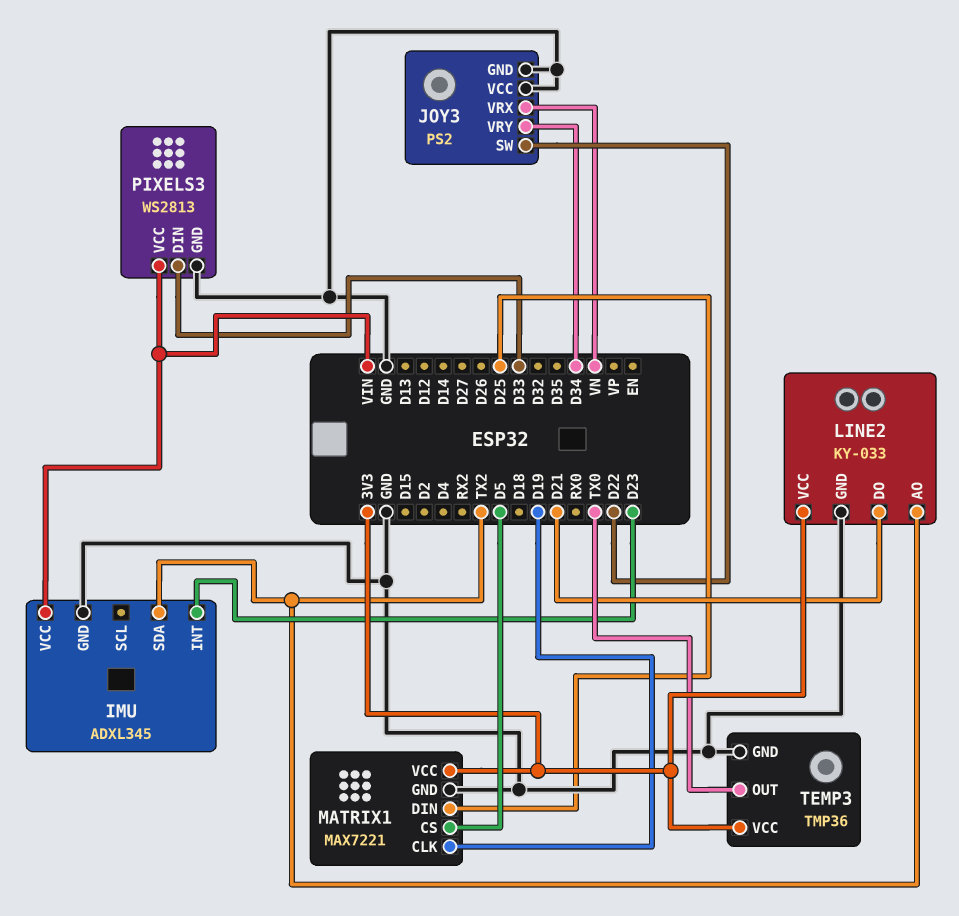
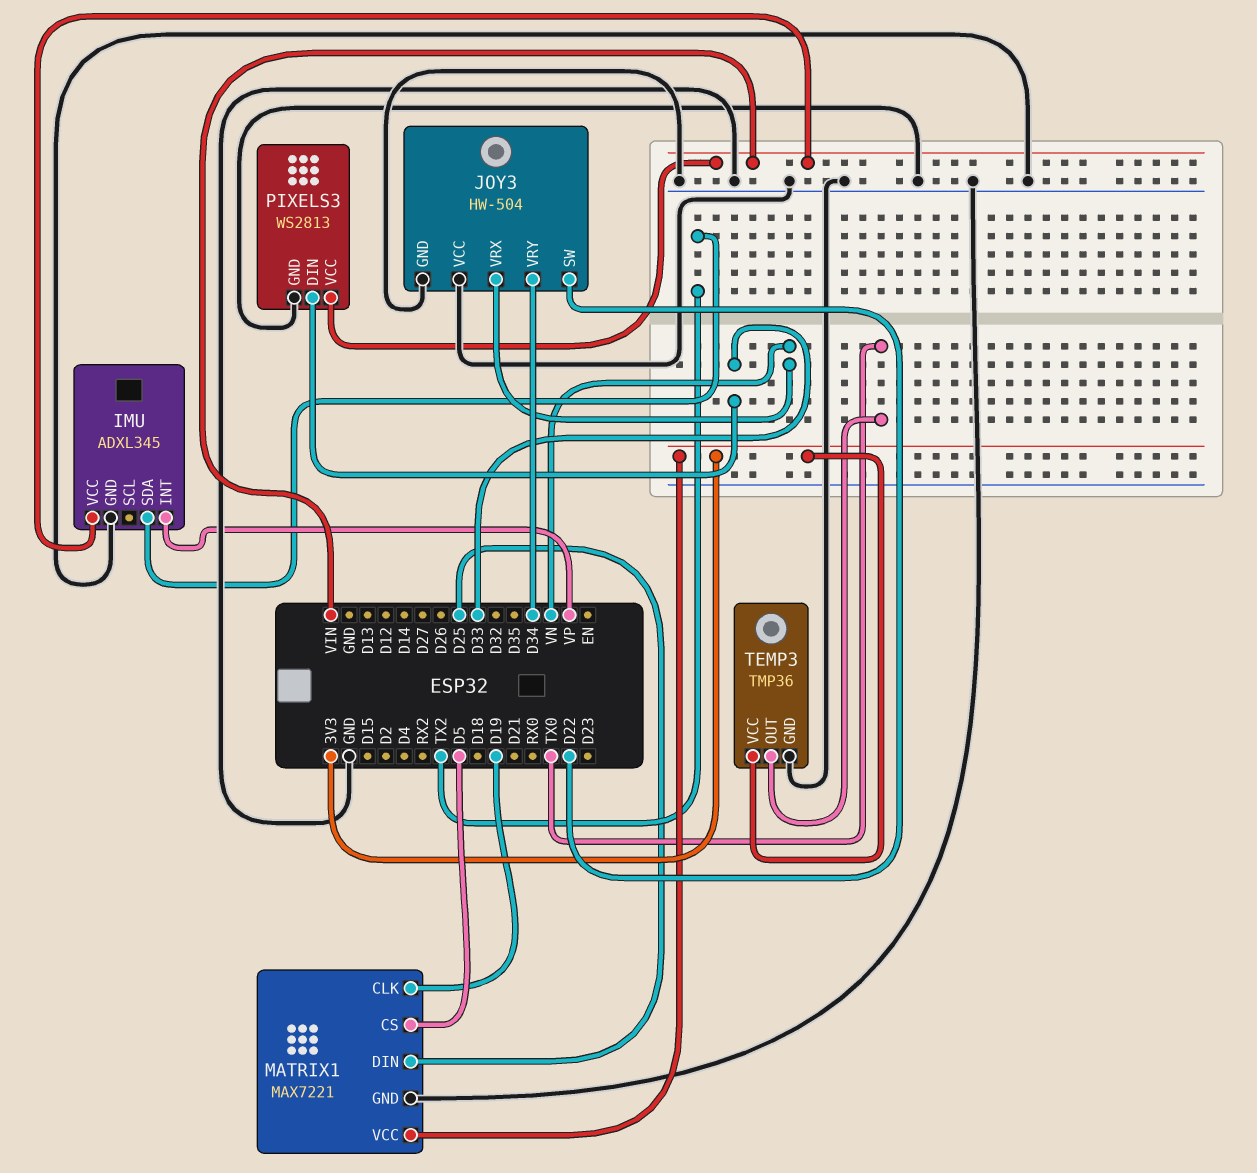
IMU pin INT: D23 -> VP
JOY3: PS2 -> HW-504
LINE2: KY-033 -> none
LINE2 pin AO: TX2 -> none
LINE2 pin DO: D21 -> none
LINE2 pin GND: GND -> none
LINE2 pin VCC: 3V3 -> none

